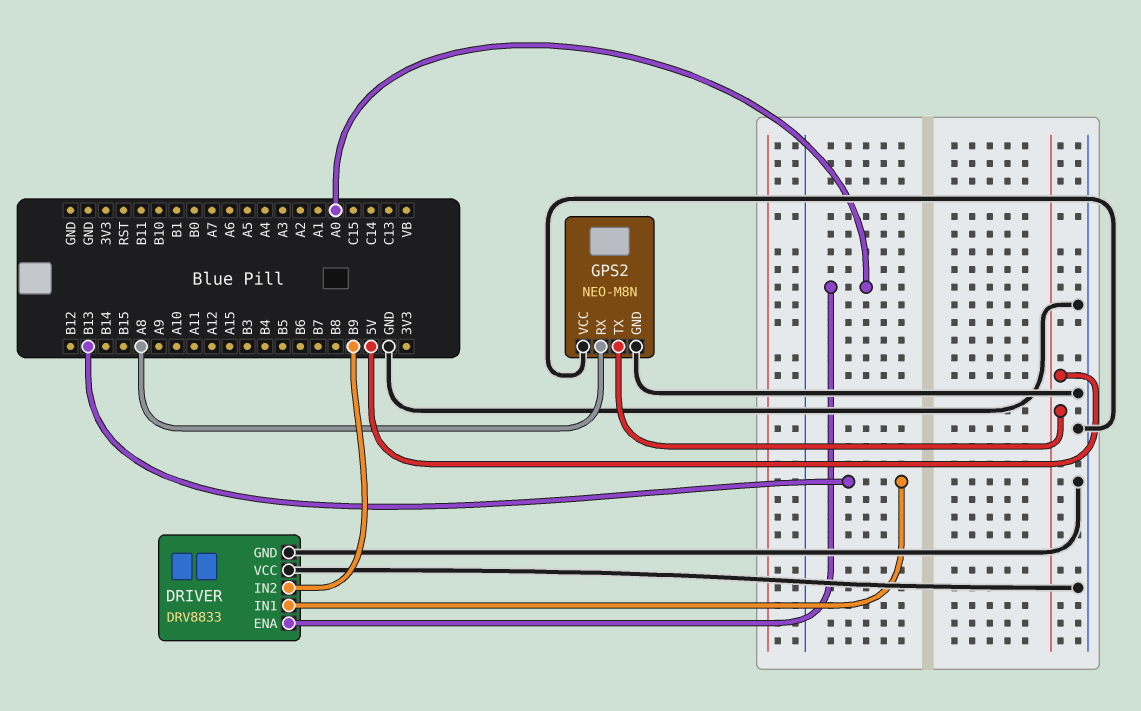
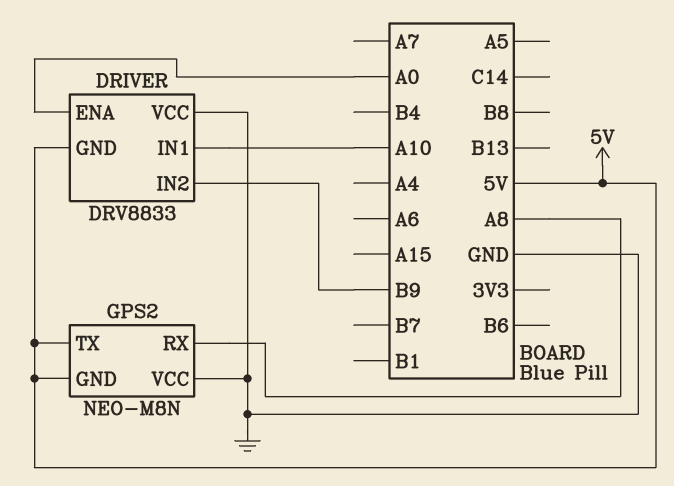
DRIVER pin GND: GND -> 5V
DRIVER pin IN1: B13 -> A10
GPS2 pin GND: GND -> 5V

